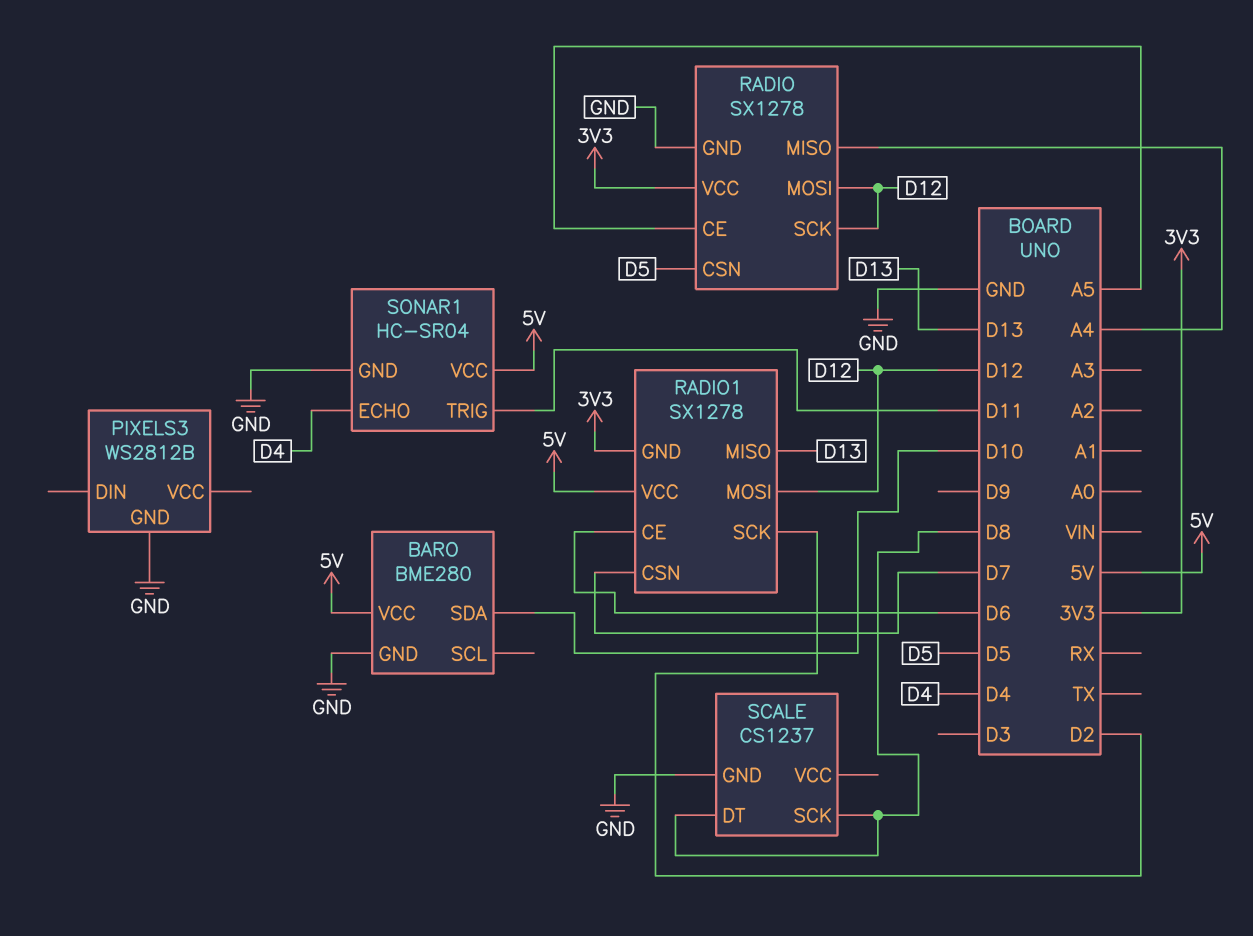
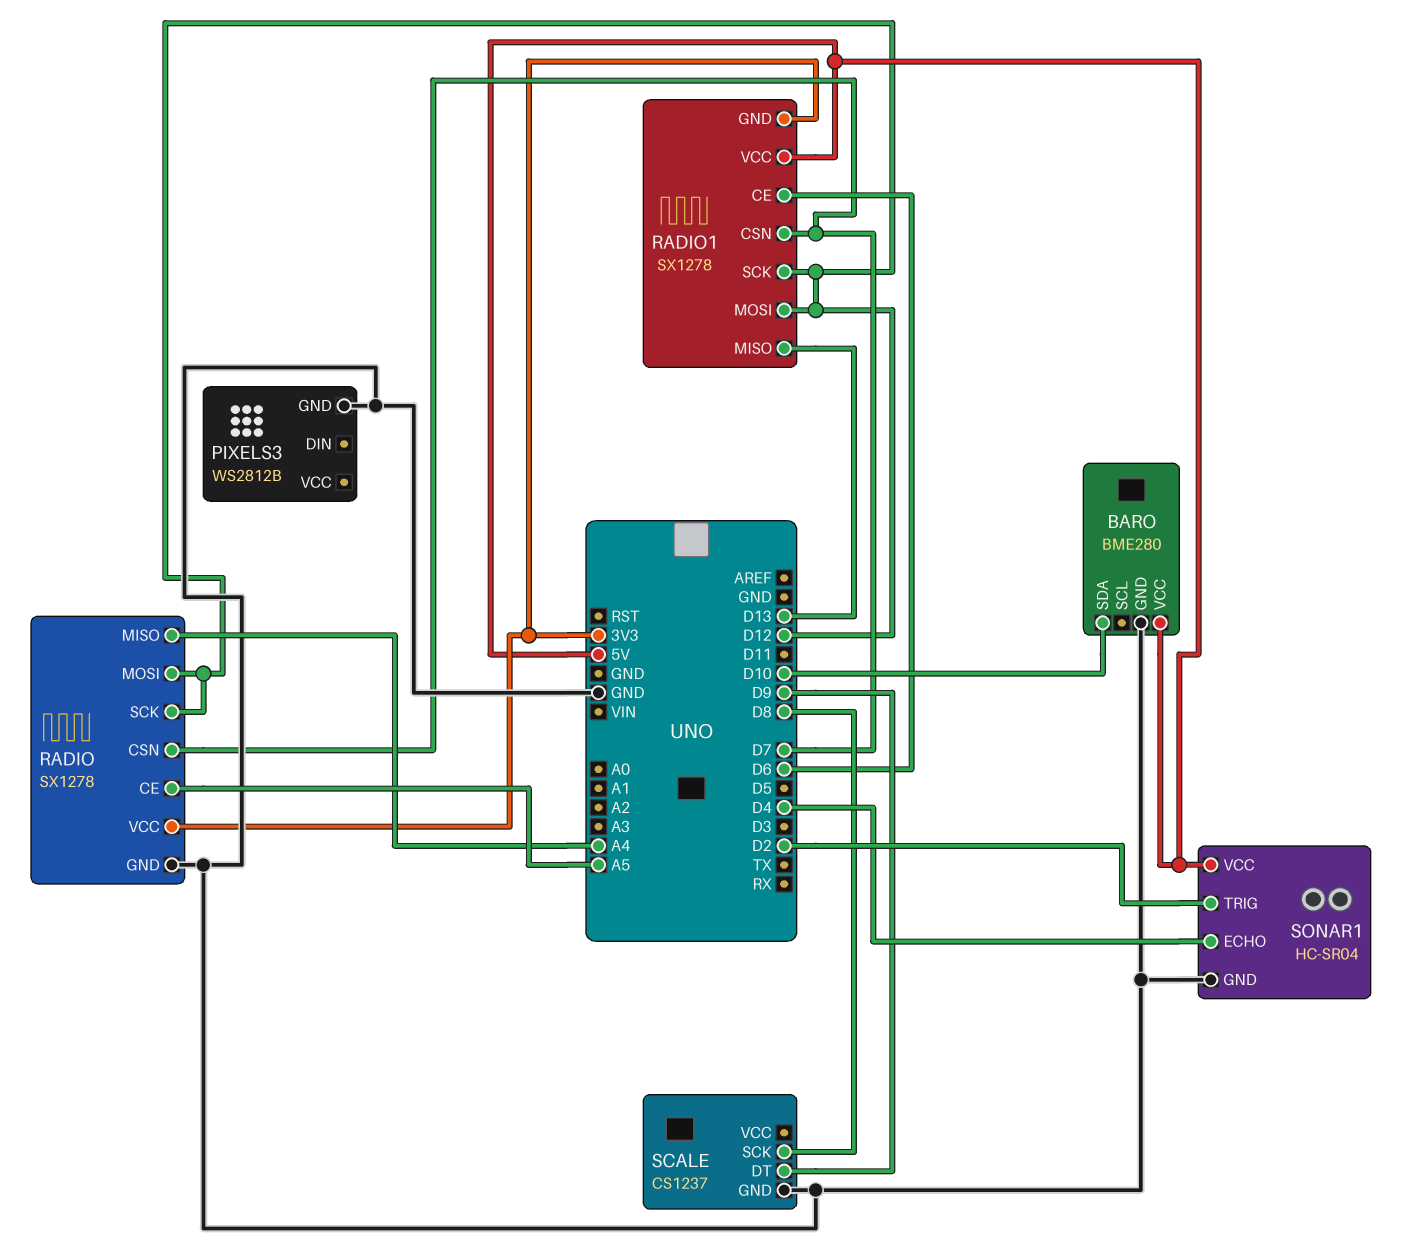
RADIO pin CSN: D5 -> D7
RADIO1 pin SCK: D2 -> D12
SCALE pin DT: D8 -> D9
SONAR1 pin TRIG: D11 -> D2

